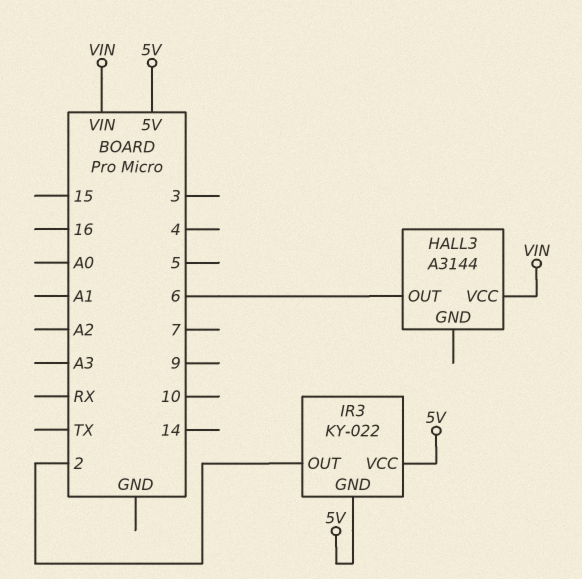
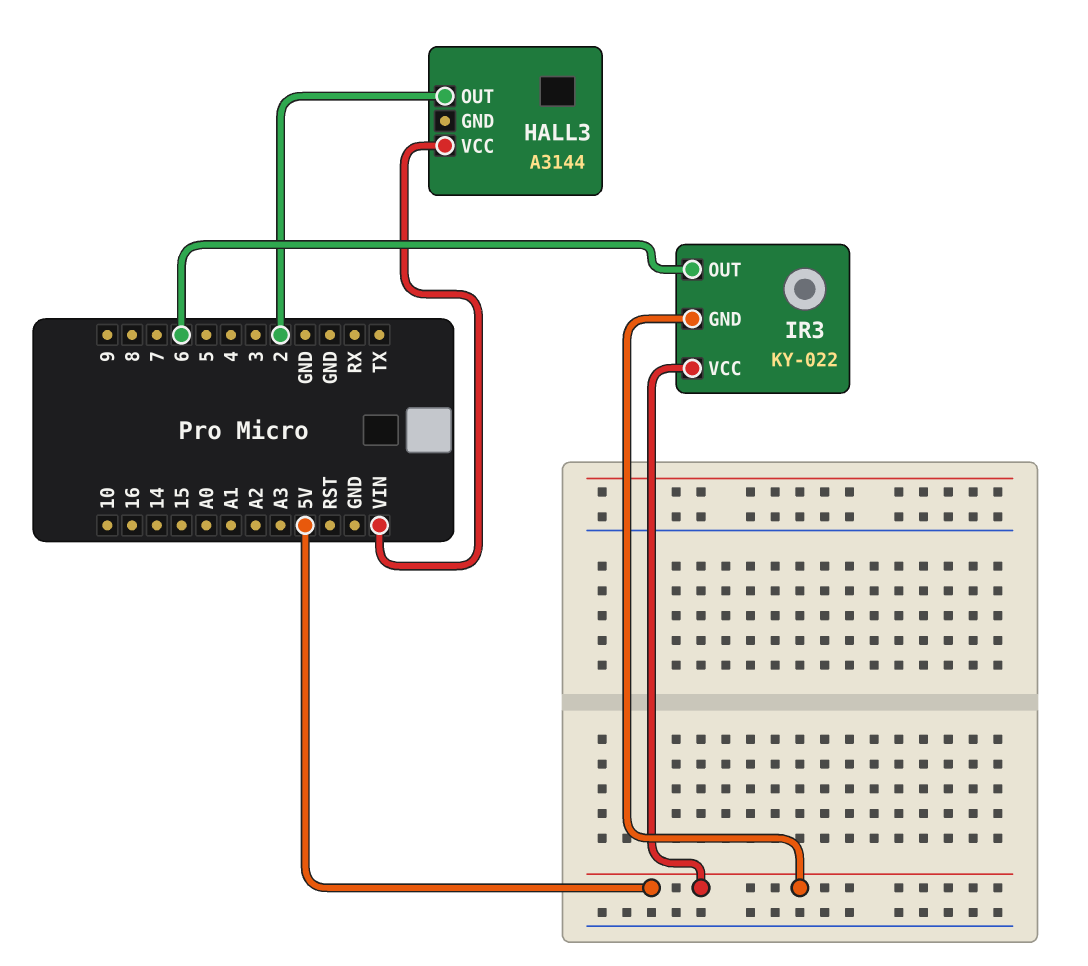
HALL3 pin OUT: 6 -> 2
IR3 pin OUT: 2 -> 6

